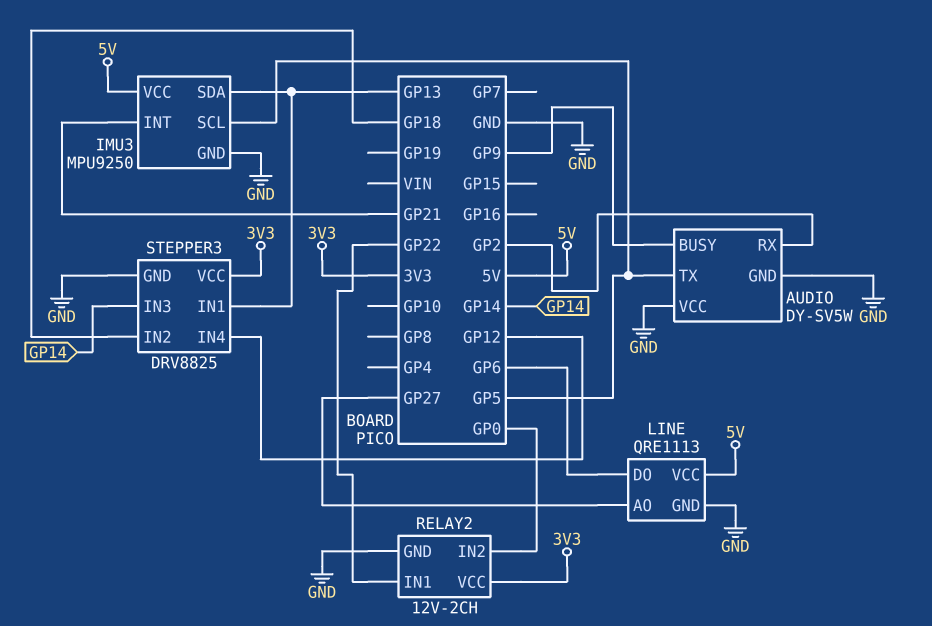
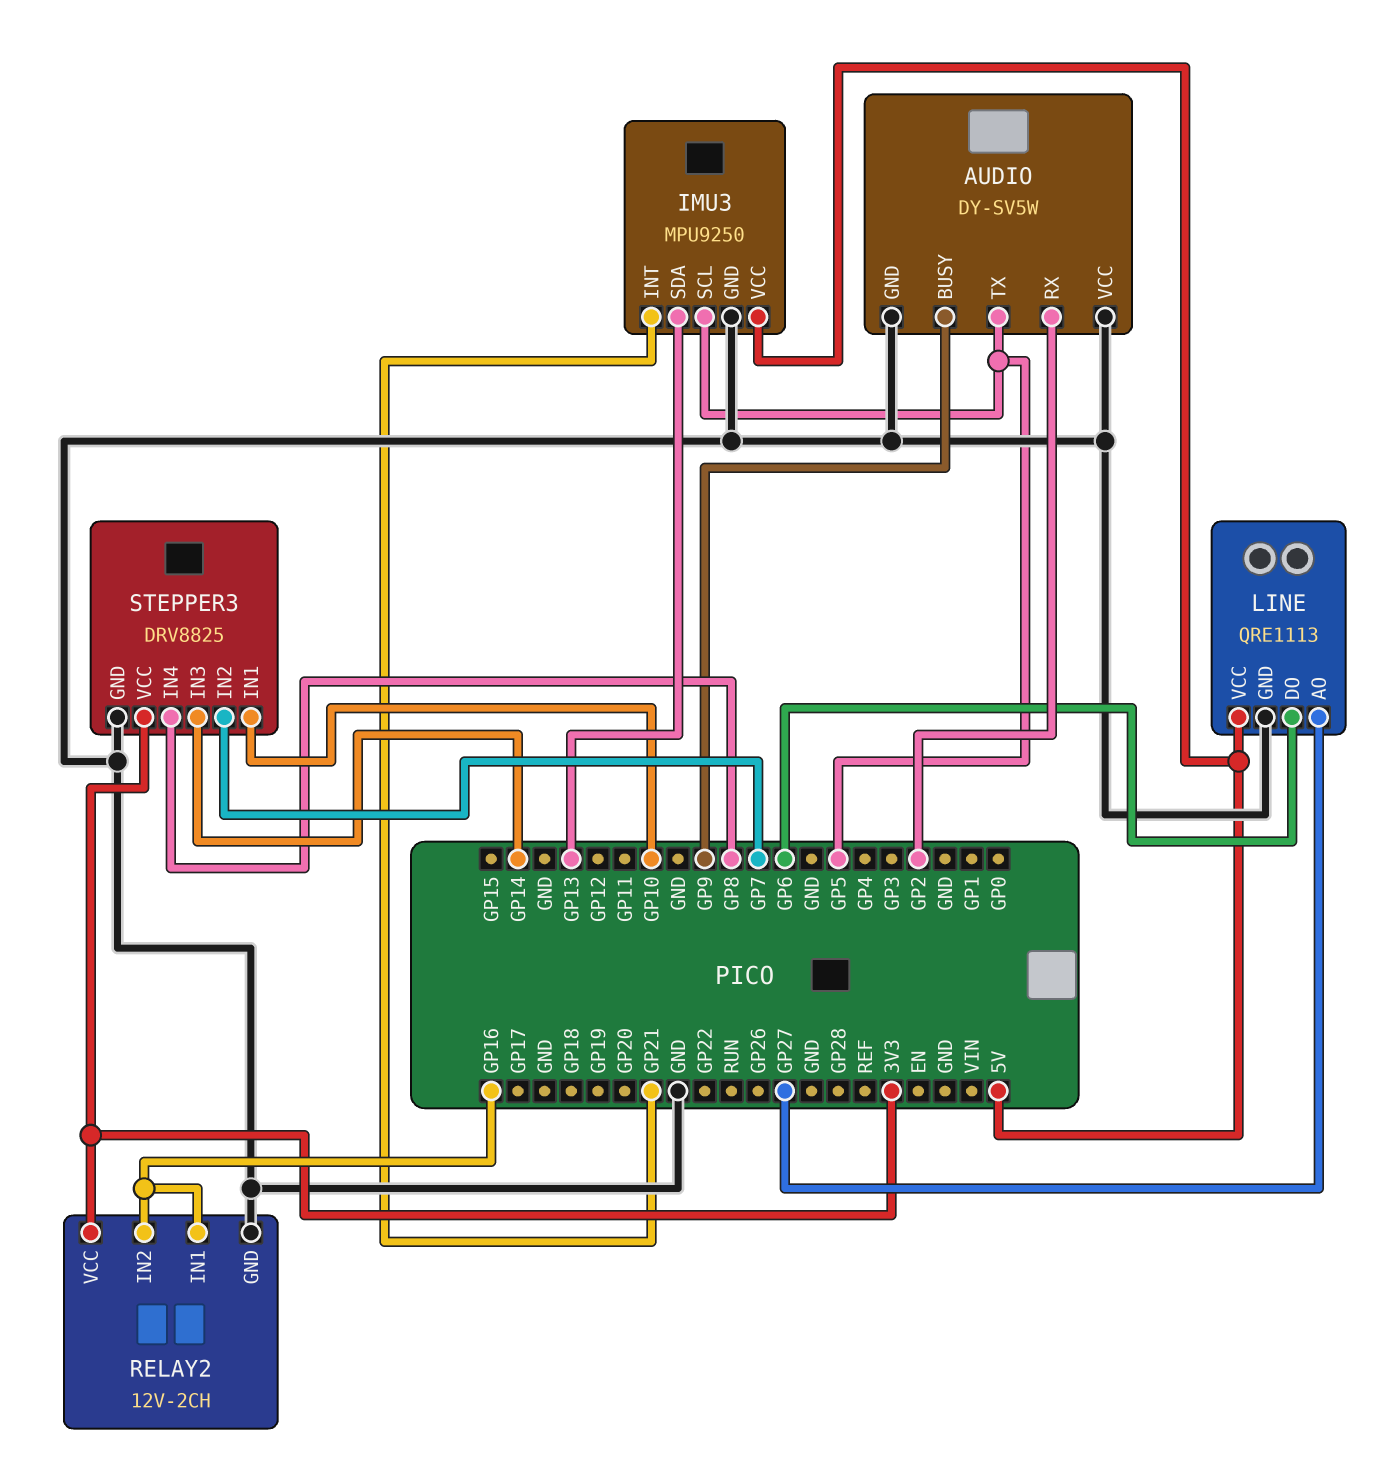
RELAY2 pin IN1: GP22 -> GP16
RELAY2 pin IN2: GP0 -> GP16
STEPPER3 pin IN1: GP13 -> GP10
STEPPER3 pin IN2: GP18 -> GP7
STEPPER3 pin IN4: GP12 -> GP8

